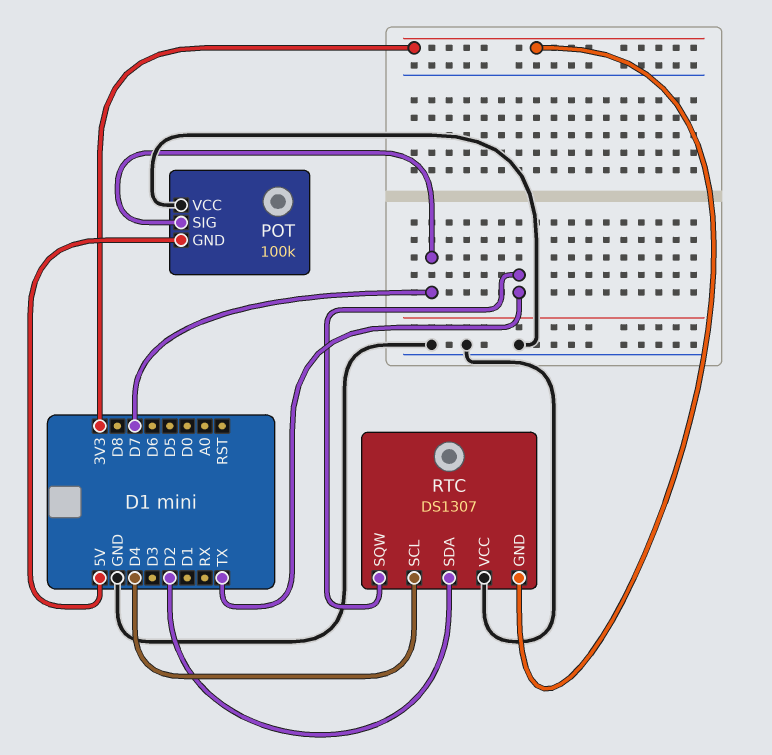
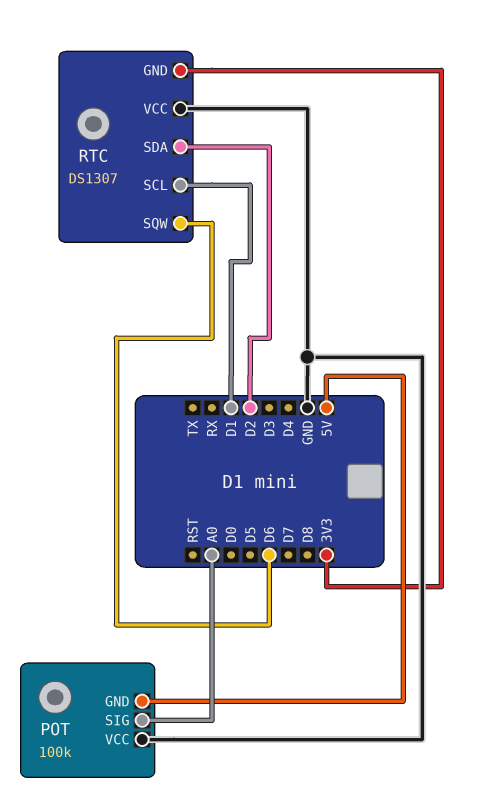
POT pin SIG: D7 -> A0
RTC pin SCL: D4 -> D1
RTC pin SQW: TX -> D6

